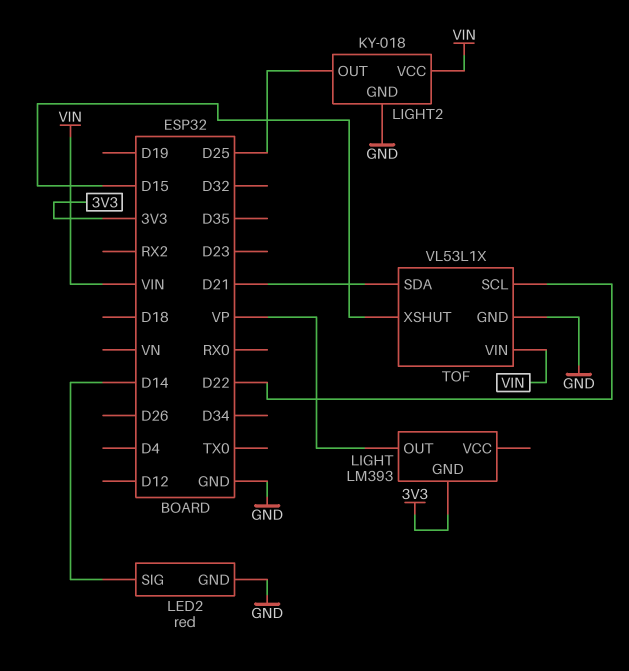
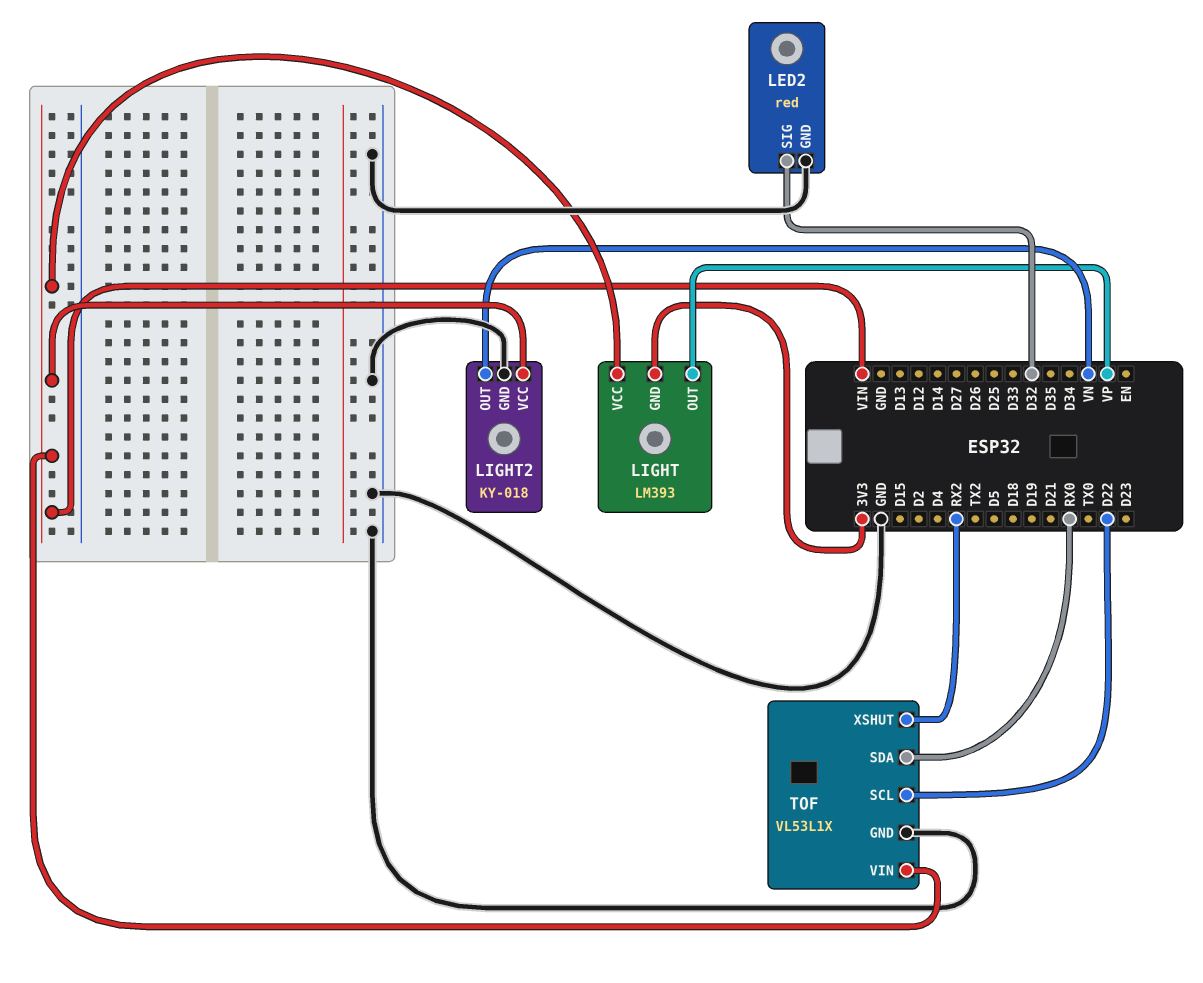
LED2 pin SIG: D14 -> D32
LIGHT pin VCC: none -> VIN
LIGHT2 pin OUT: D25 -> VN
TOF pin SDA: D21 -> RX0
TOF pin XSHUT: D15 -> RX2

